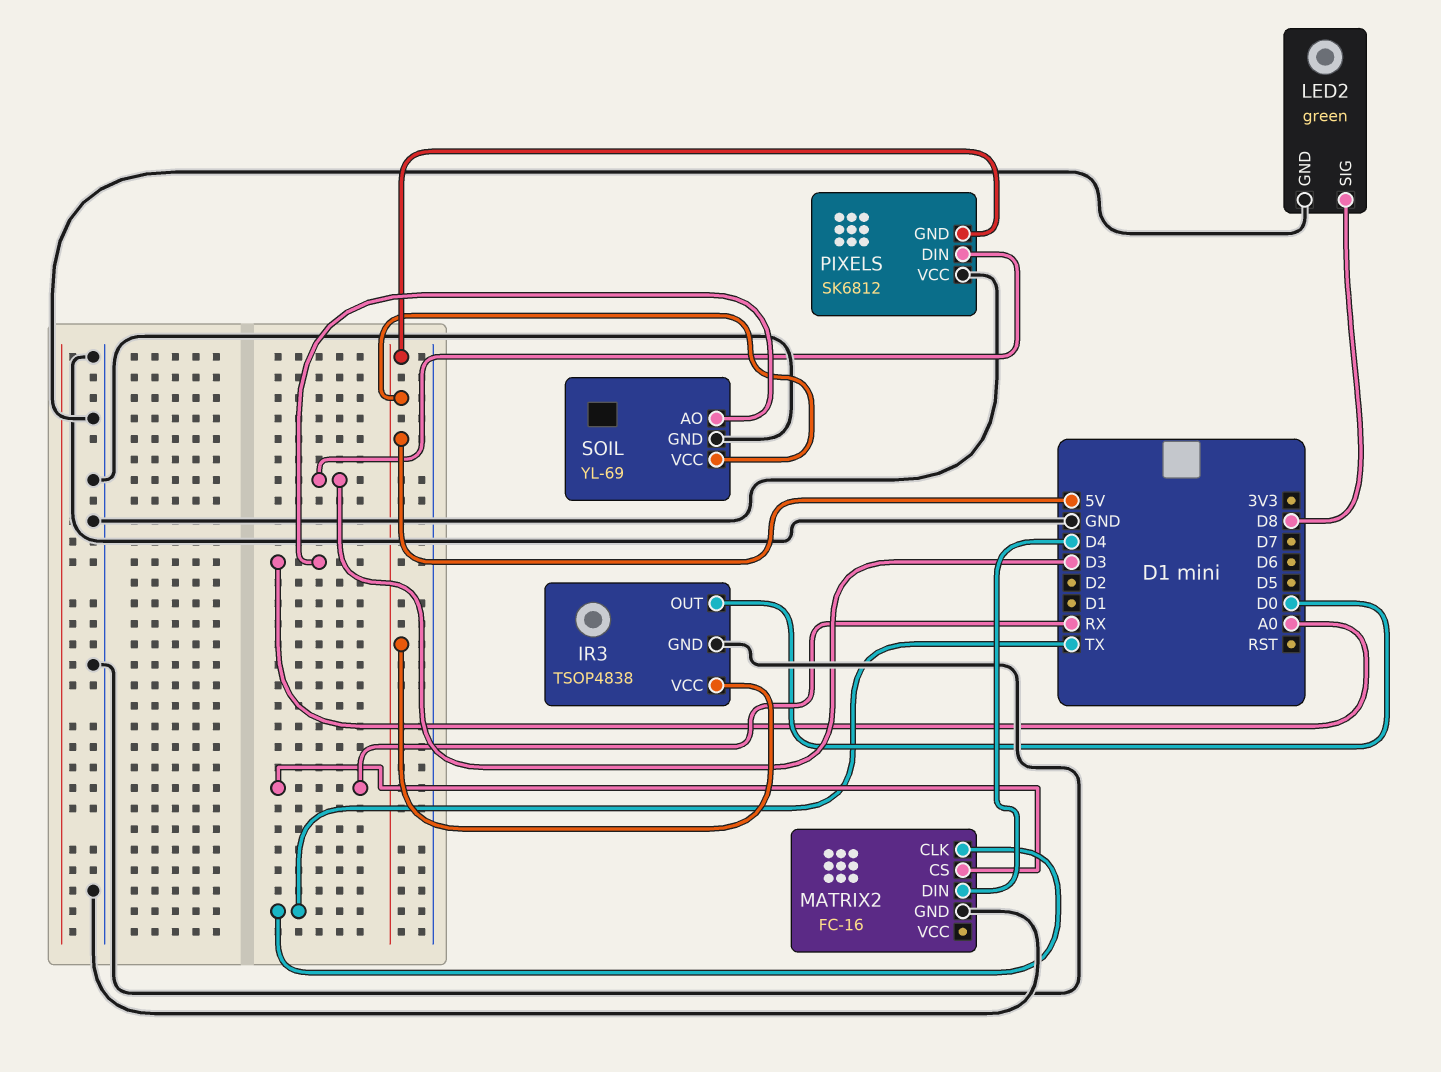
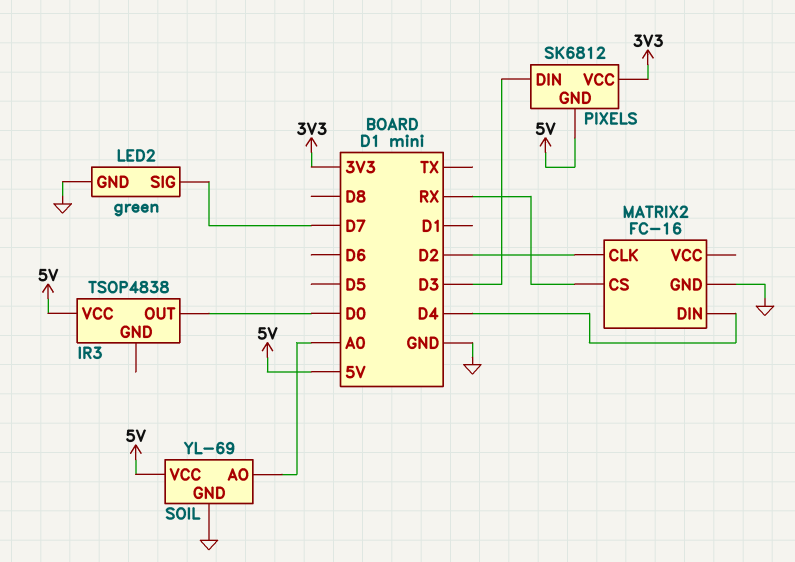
IR3 pin GND: GND -> none
LED2 pin SIG: D8 -> D7
MATRIX2 pin CLK: TX -> D2
PIXELS pin VCC: GND -> 3V3

